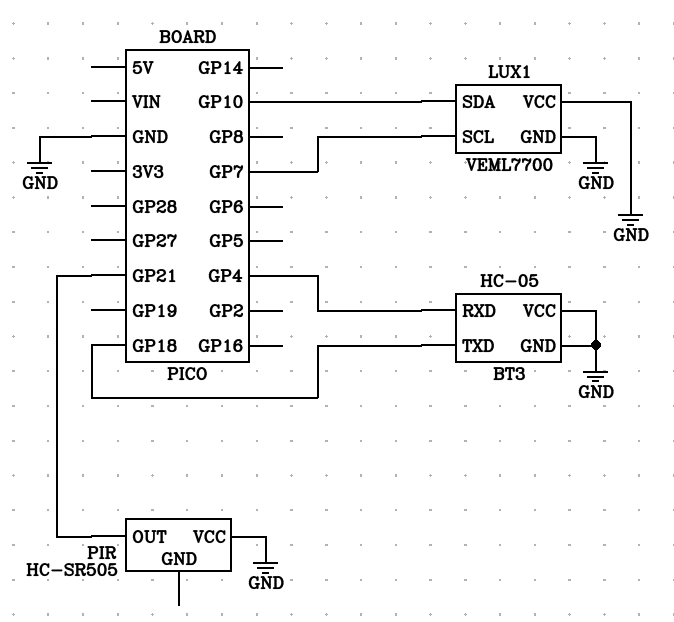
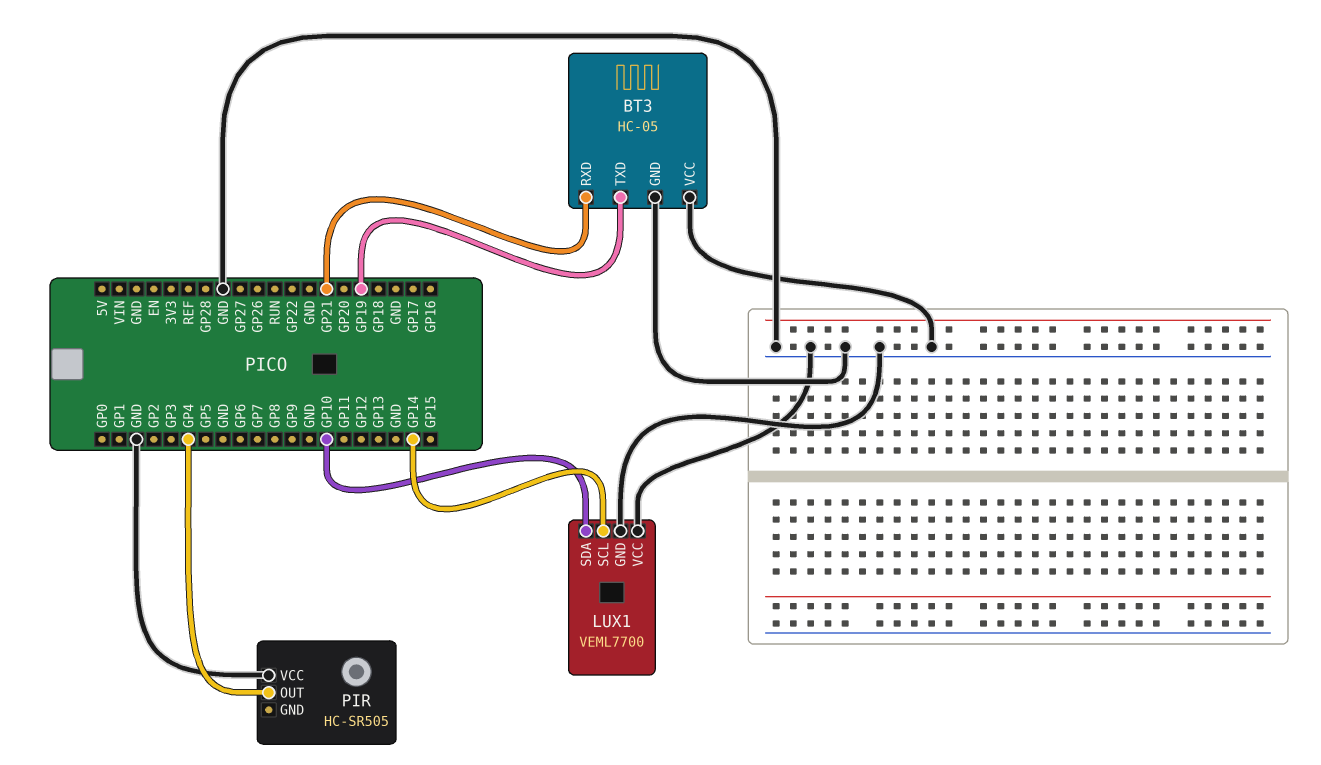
BT3 pin RXD: GP4 -> GP21
BT3 pin TXD: GP18 -> GP19
LUX1 pin SCL: GP7 -> GP14
PIR pin OUT: GP21 -> GP4

